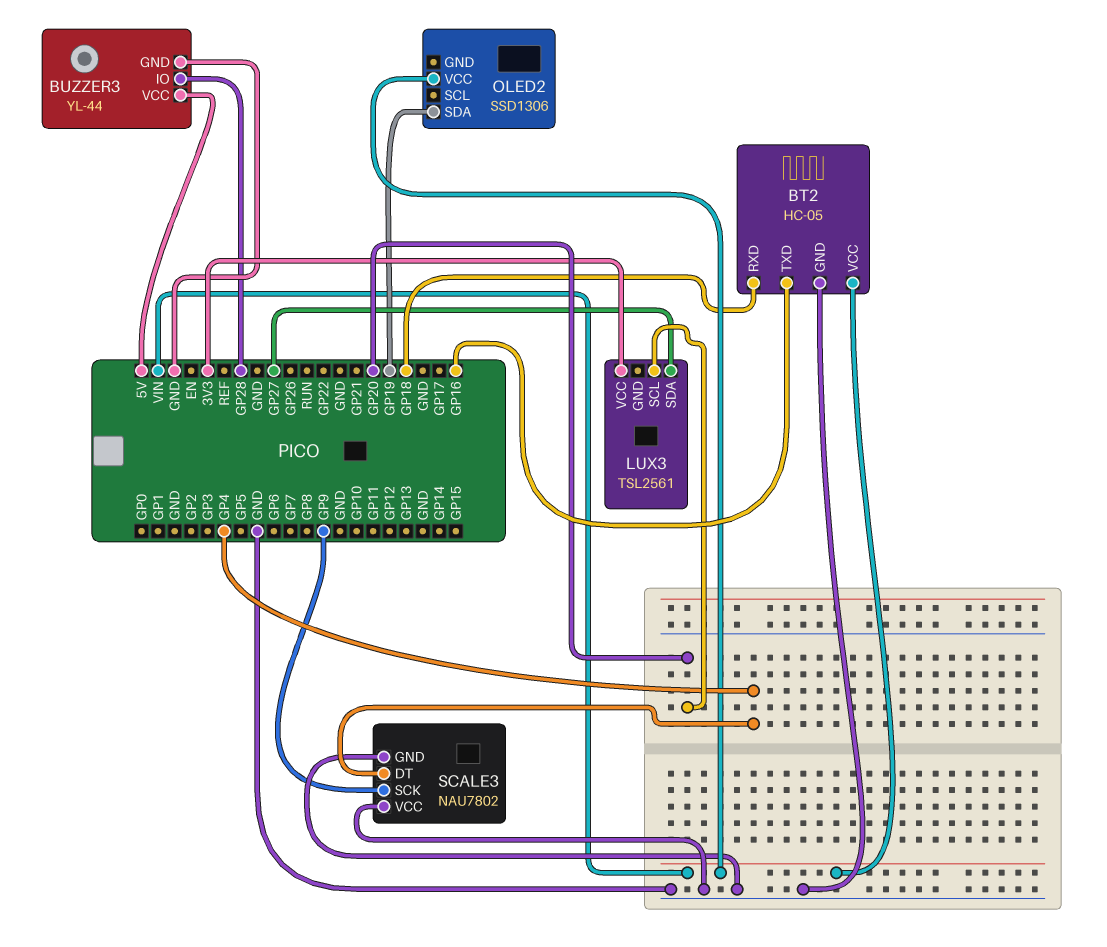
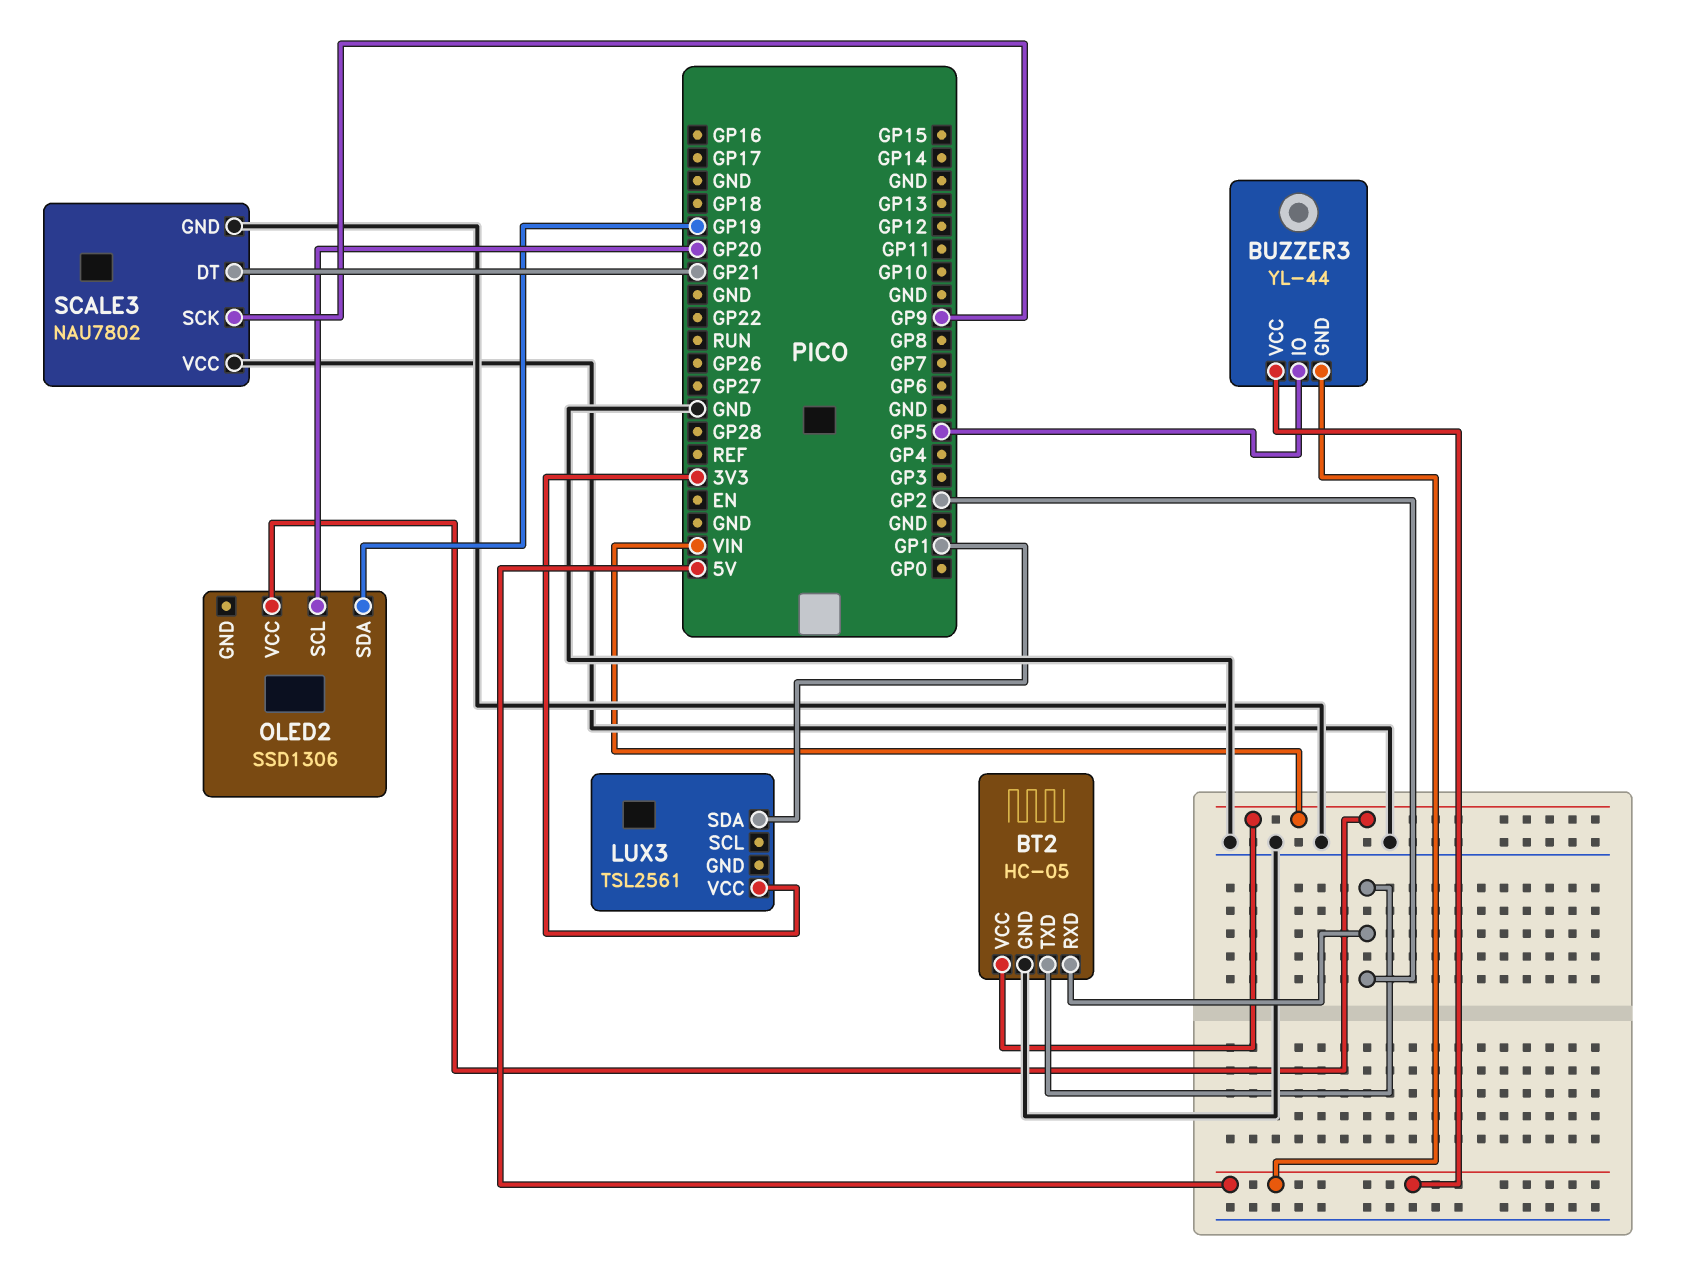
BT2 pin RXD: GP18 -> GP2
BT2 pin TXD: GP16 -> GP2
BUZZER3 pin GND: GND -> 5V
BUZZER3 pin IO: GP28 -> GP5
LUX3 pin SCL: GP20 -> none
LUX3 pin SDA: GP27 -> GP1
OLED2 pin SCL: none -> GP20
SCALE3 pin DT: GP4 -> GP21

